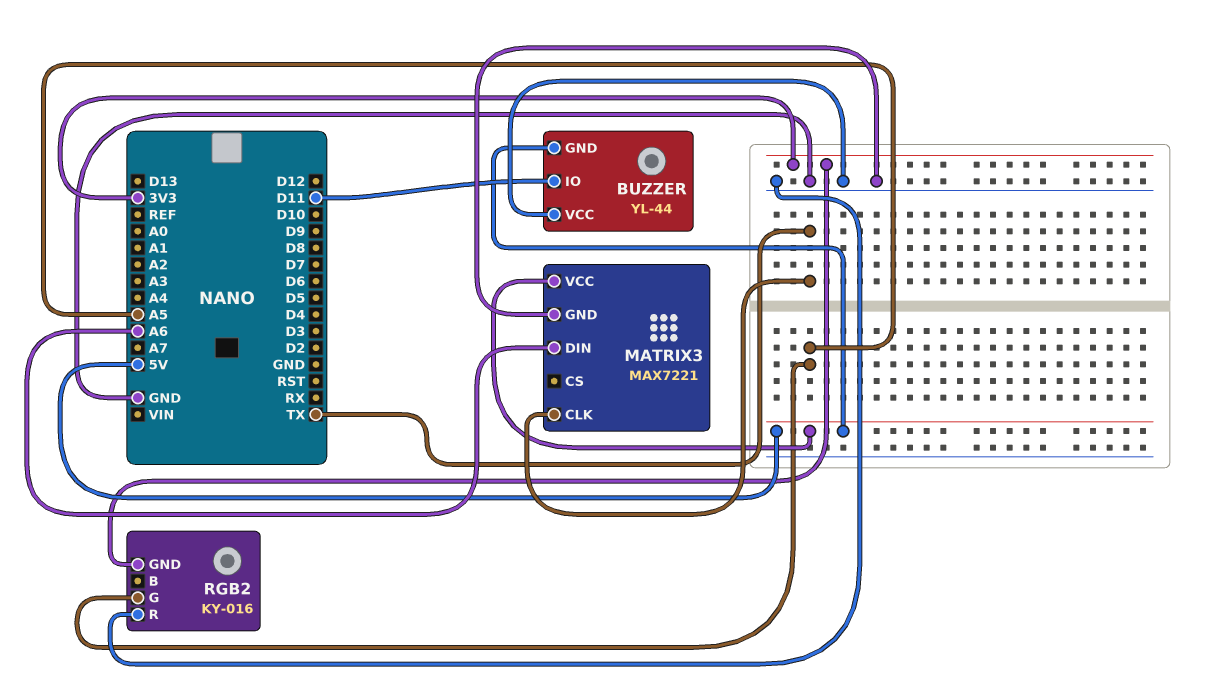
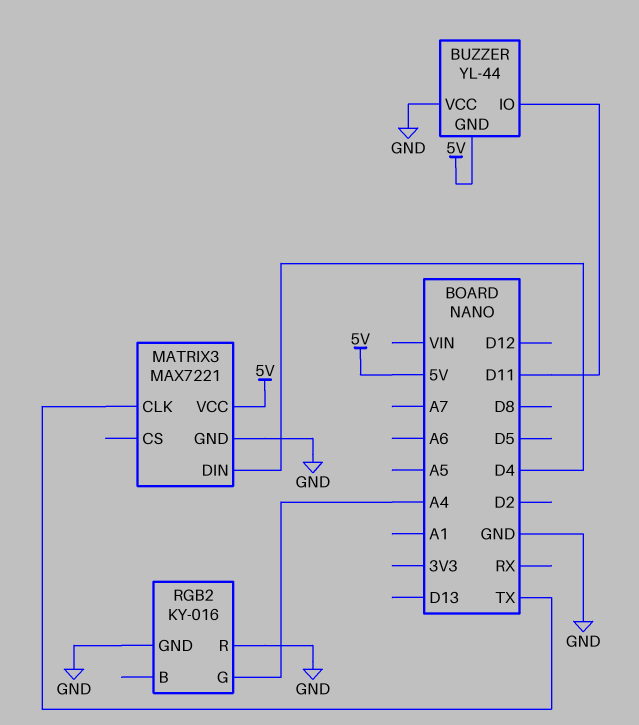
MATRIX3 pin DIN: A6 -> D4
RGB2 pin G: A5 -> A4
RGB2 pin GND: 3V3 -> GND

